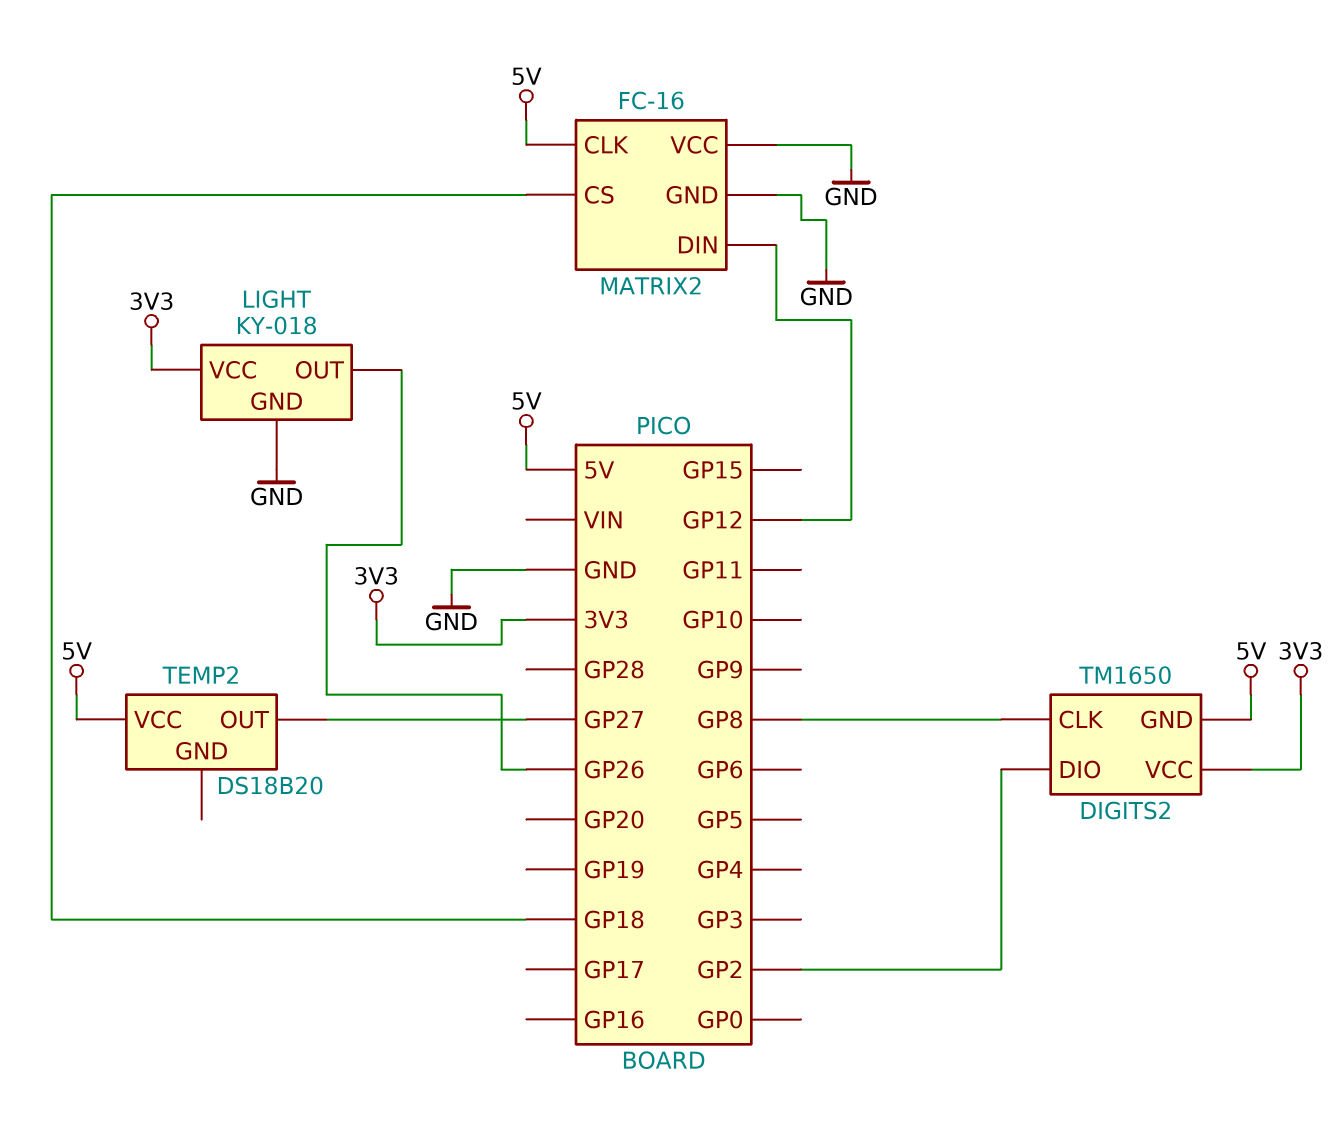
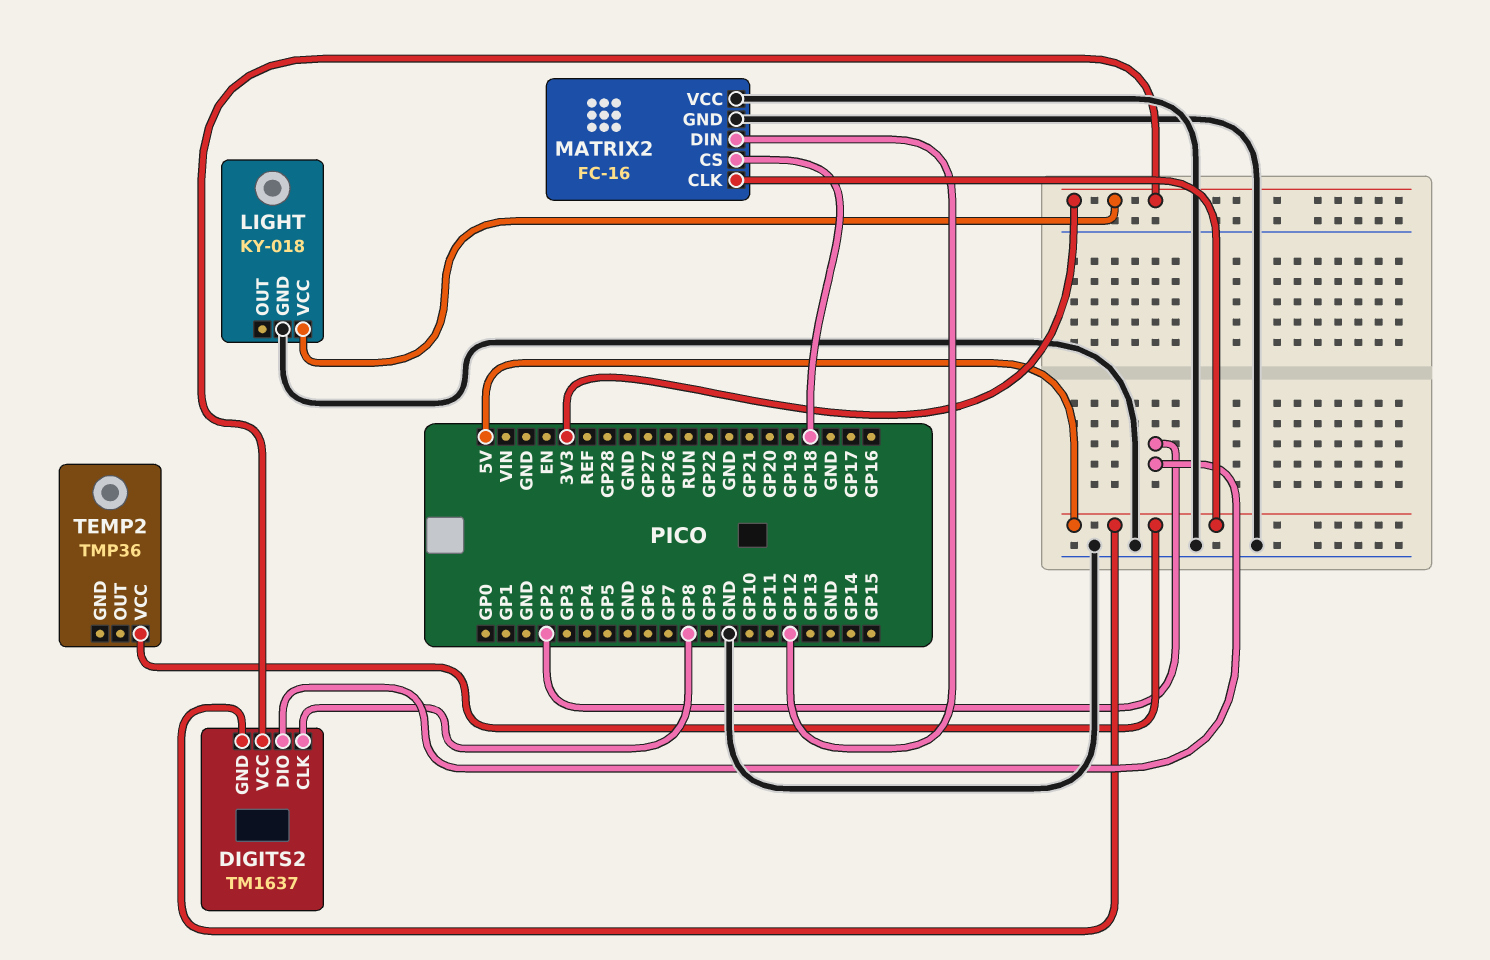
DIGITS2: TM1650 -> TM1637
LIGHT pin OUT: GP26 -> none
TEMP2: DS18B20 -> TMP36
TEMP2 pin OUT: GP27 -> none

